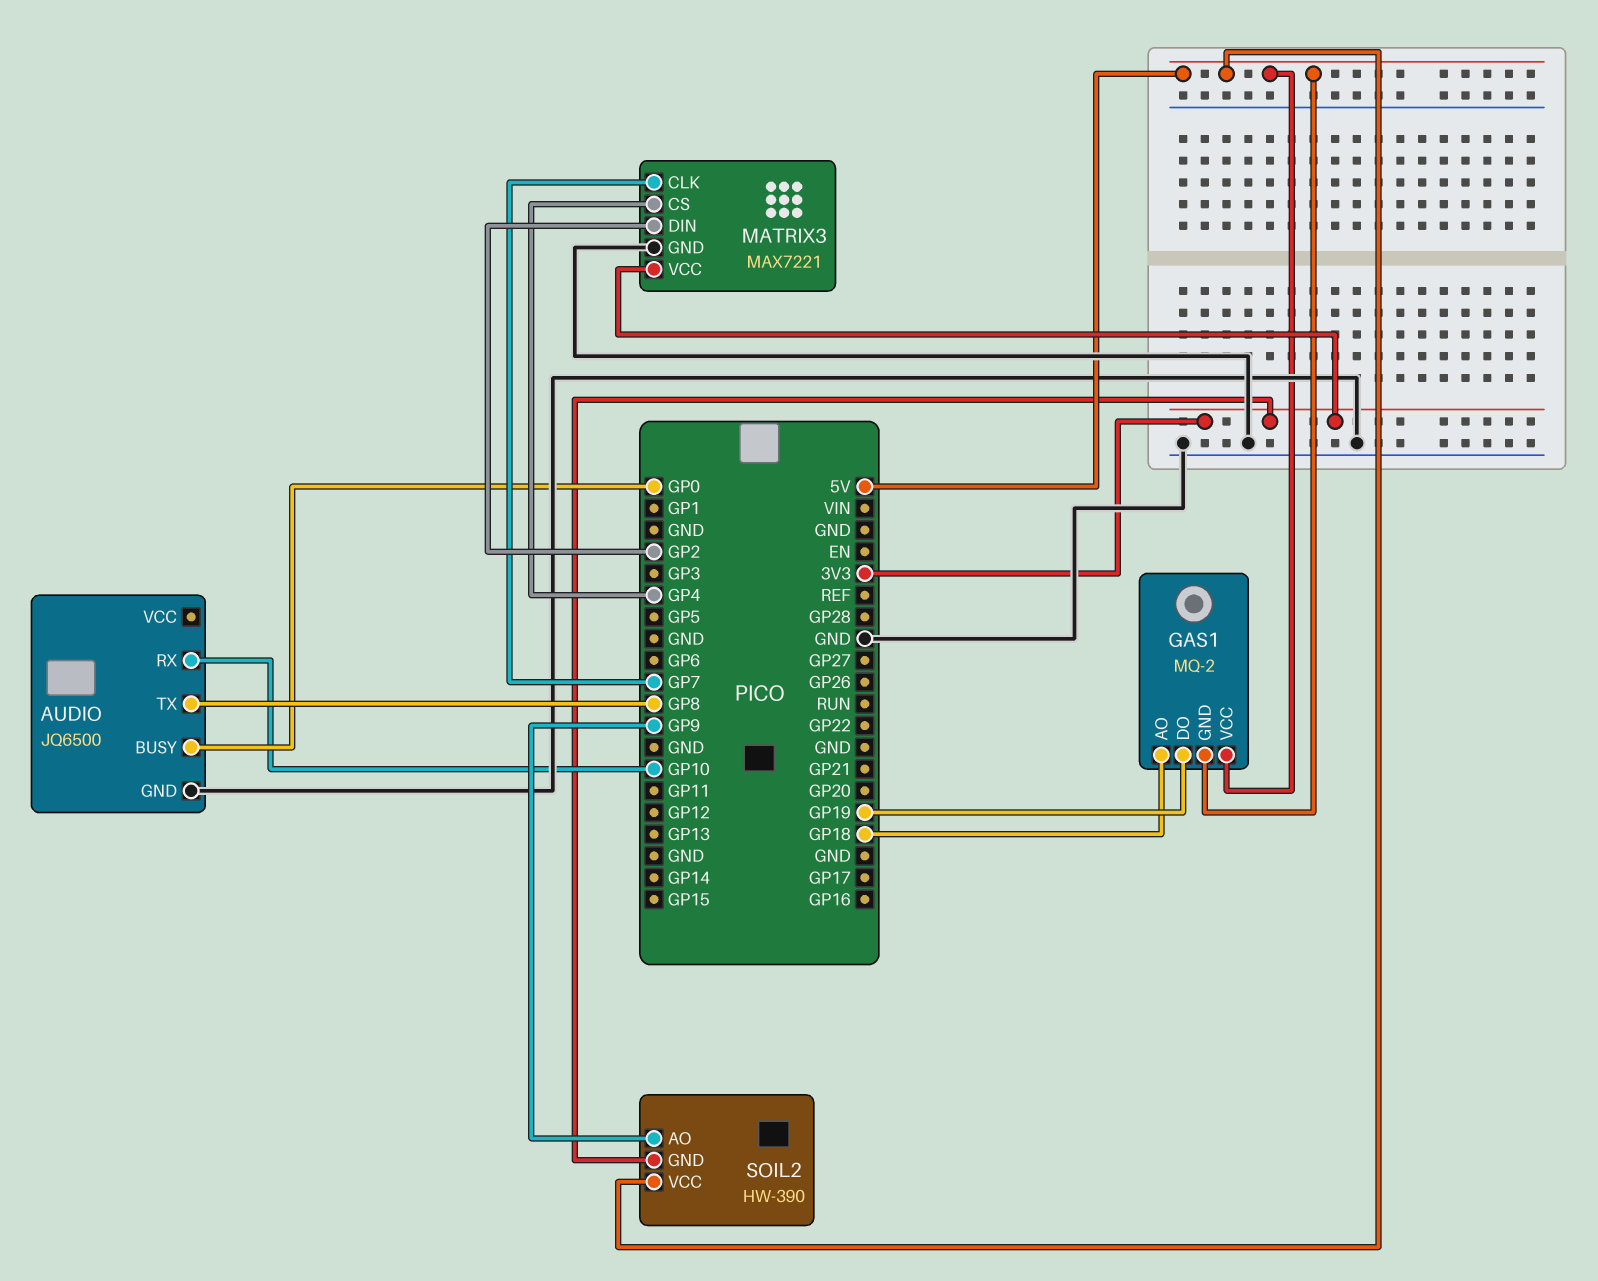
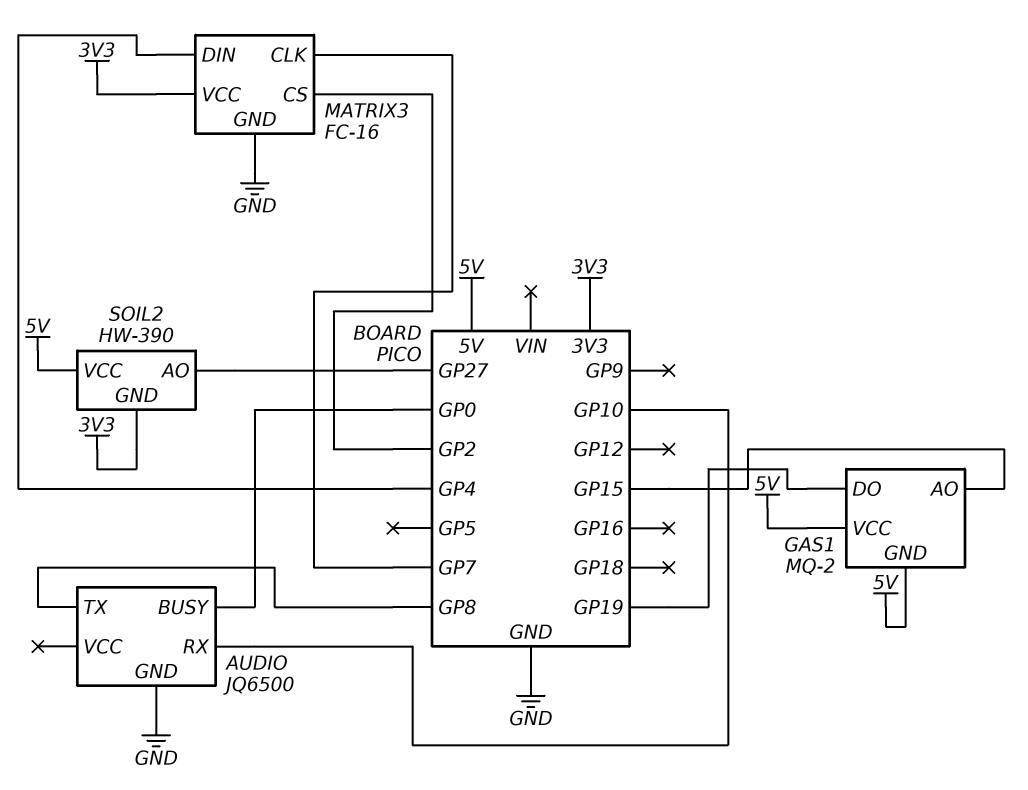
GAS1 pin AO: GP18 -> GP15
MATRIX3: MAX7221 -> FC-16
MATRIX3 pin CS: GP4 -> GP2
MATRIX3 pin DIN: GP2 -> GP4
SOIL2 pin AO: GP9 -> GP27

